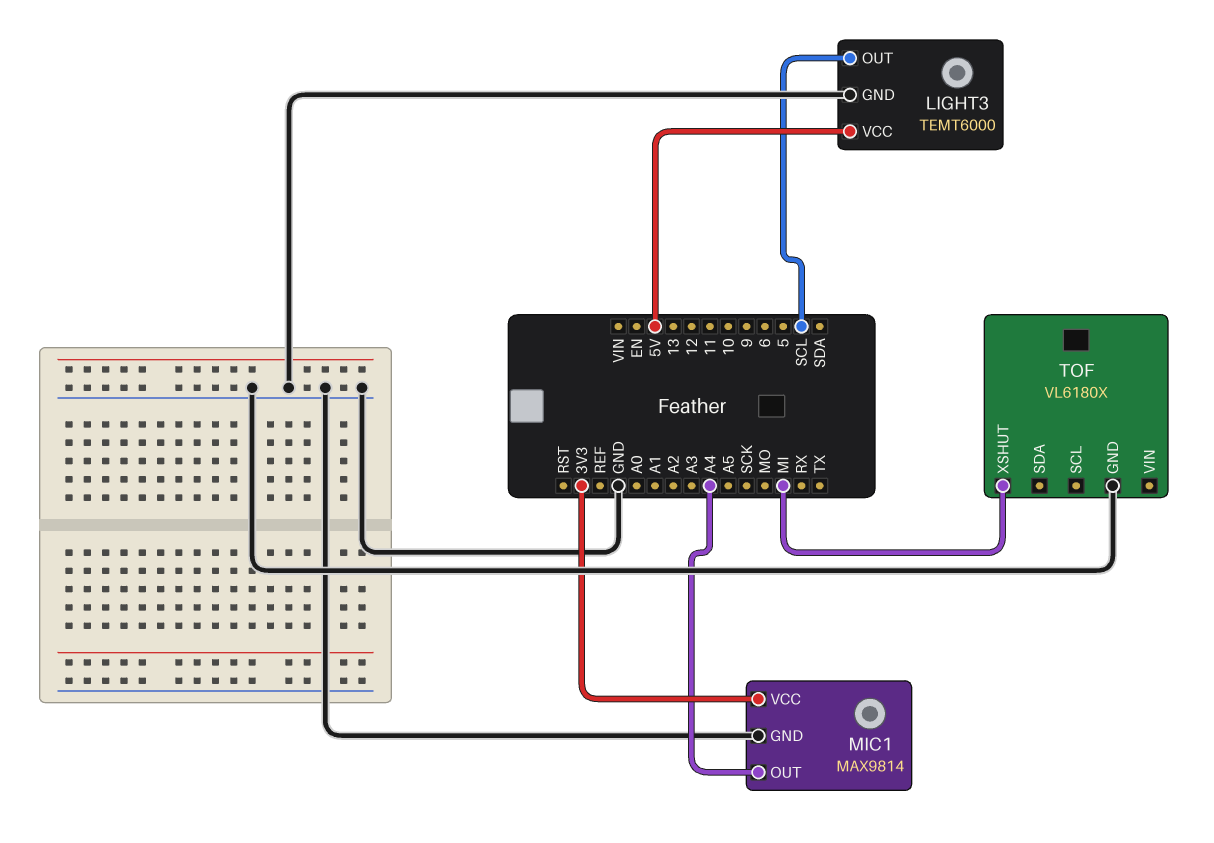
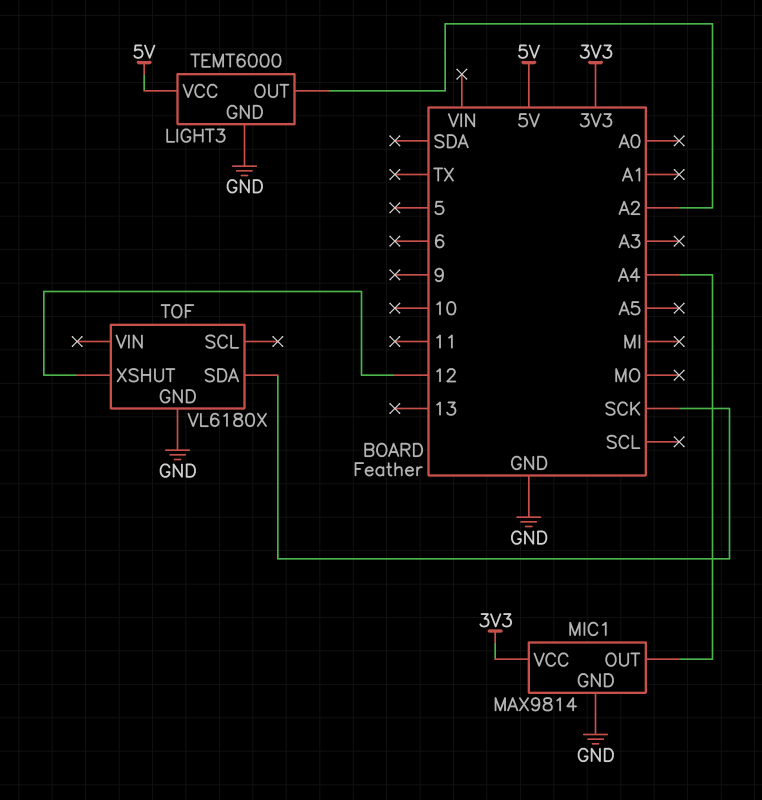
LIGHT3 pin OUT: SCL -> A2
TOF pin SDA: none -> SCK
TOF pin XSHUT: MI -> 12

